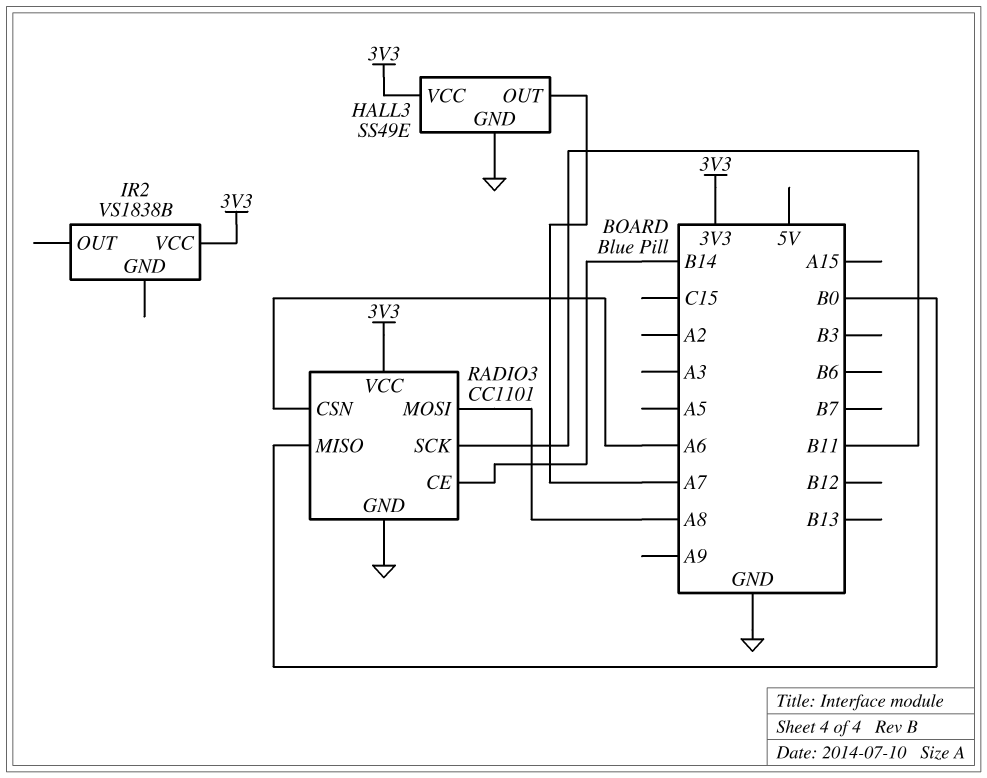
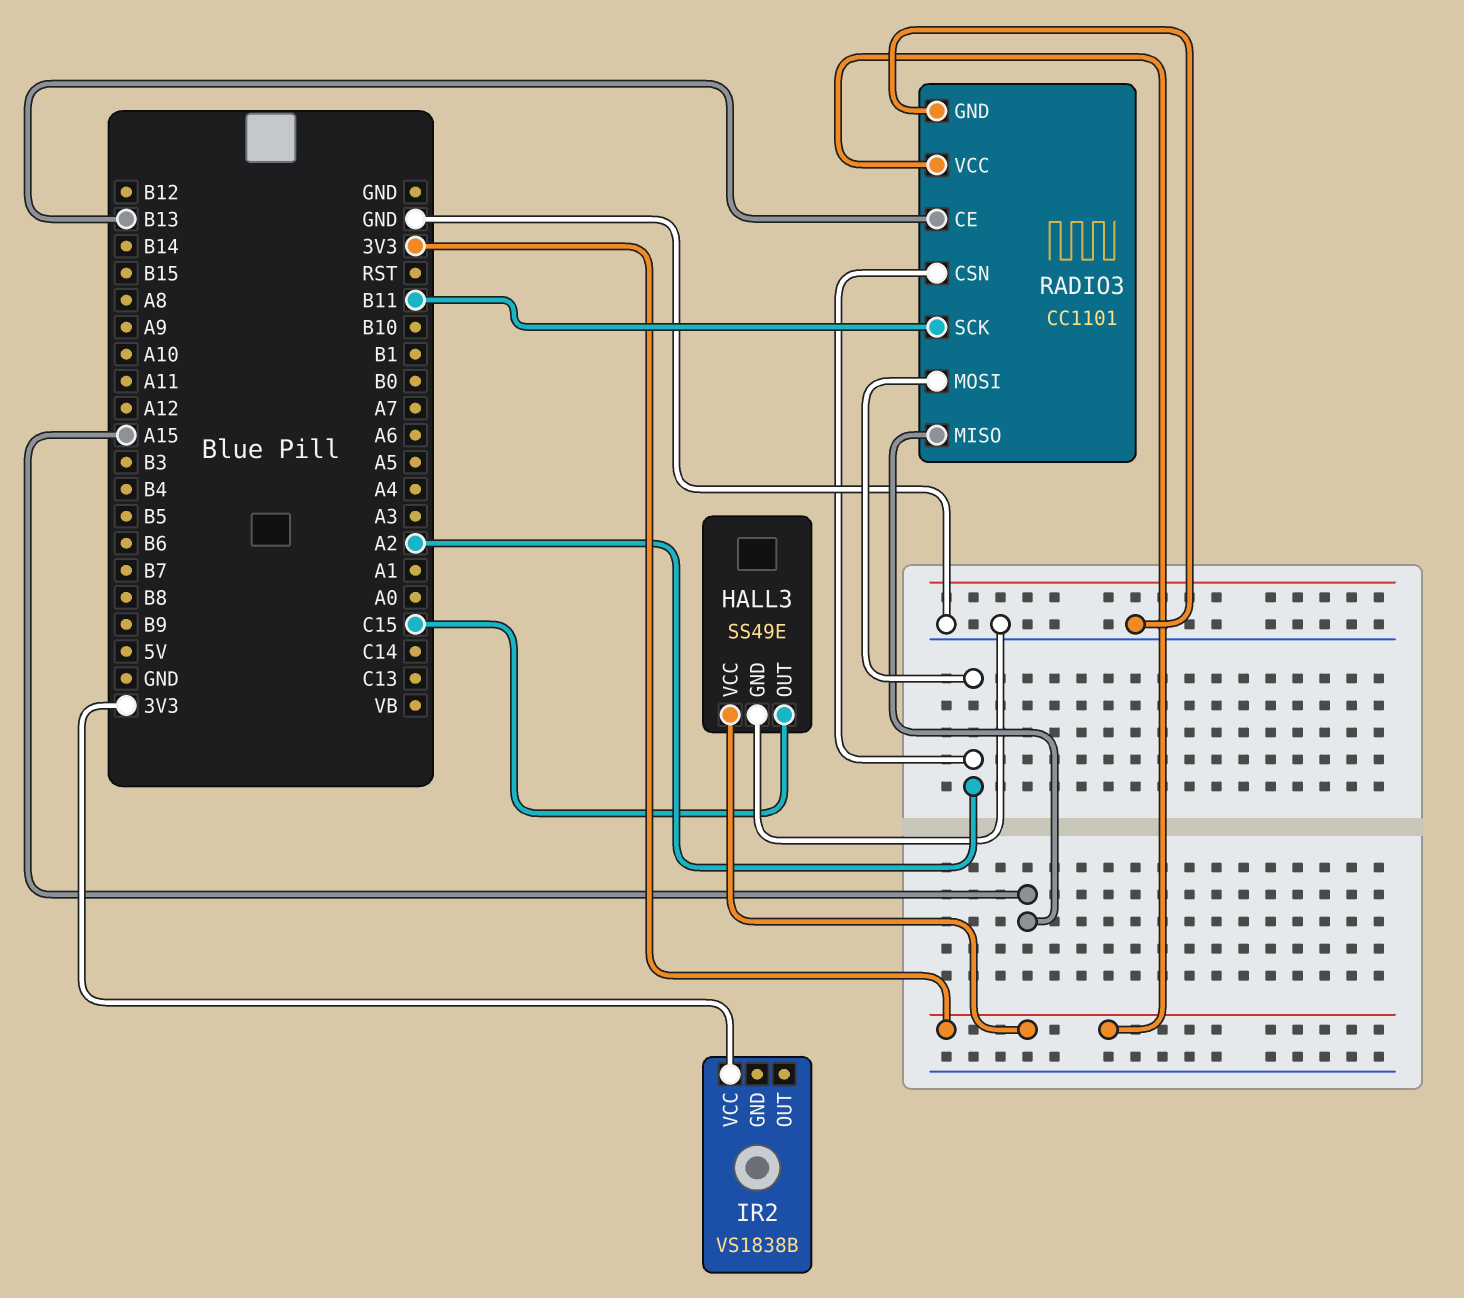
HALL3 pin OUT: A7 -> C15
RADIO3 pin CE: B14 -> B13
RADIO3 pin CSN: A6 -> A2
RADIO3 pin MISO: B0 -> A15
RADIO3 pin MOSI: A8 -> A2

